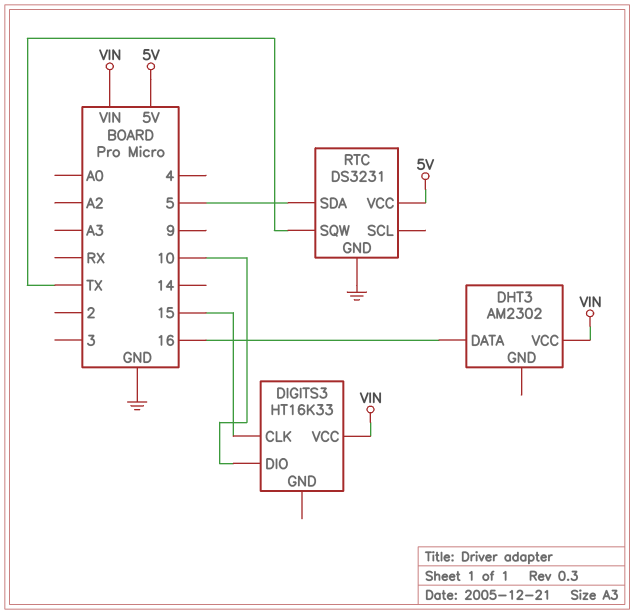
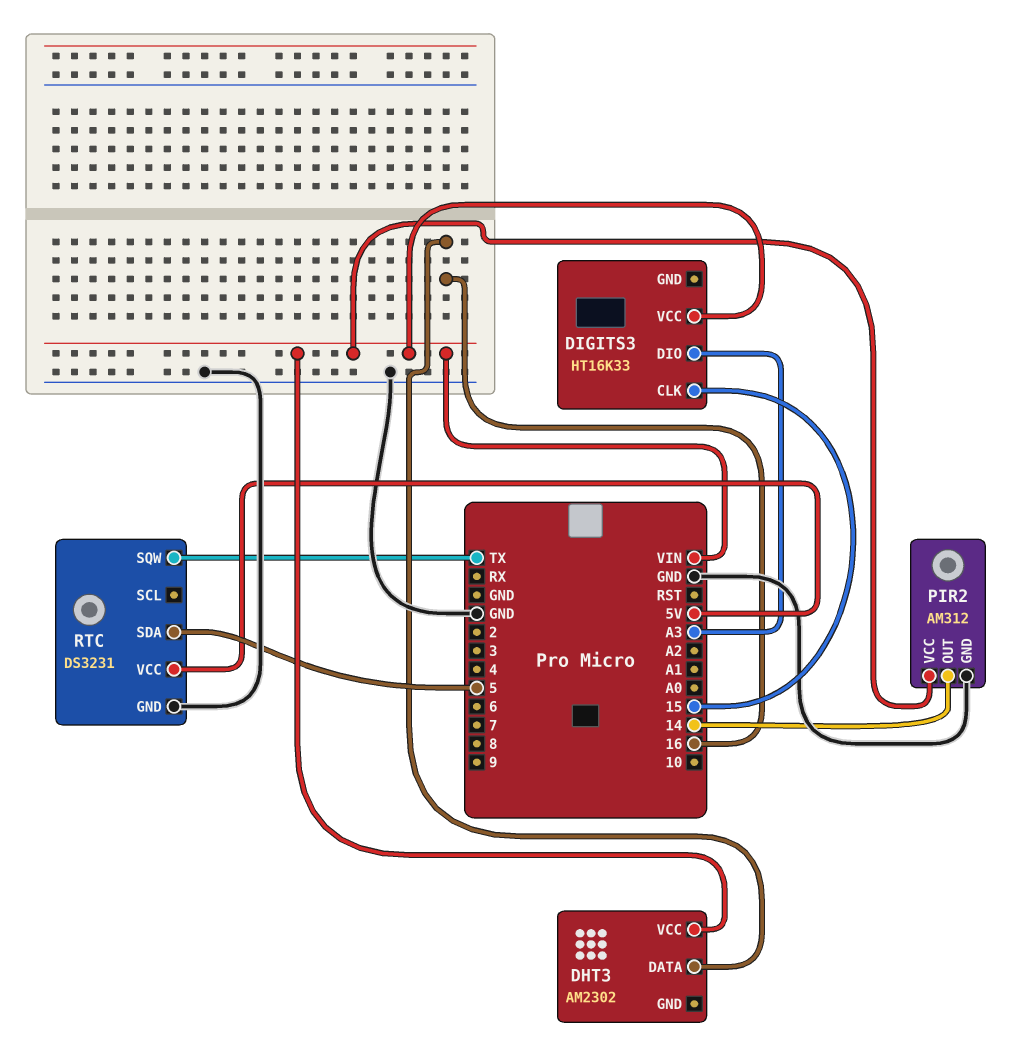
DIGITS3 pin DIO: 10 -> A3
PIR2: none -> AM312
PIR2 pin GND: none -> GND
PIR2 pin OUT: none -> 14
PIR2 pin VCC: none -> VIN

